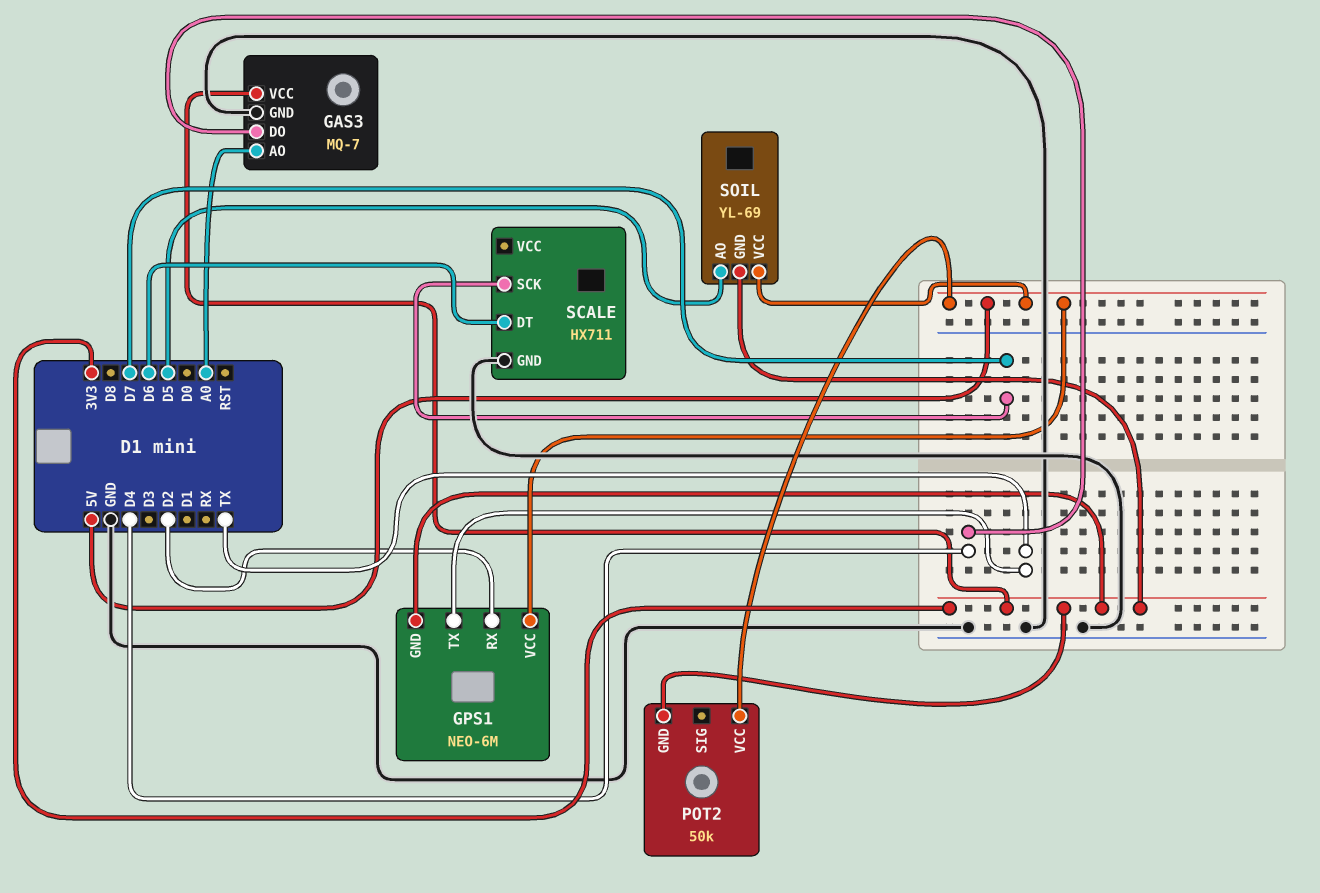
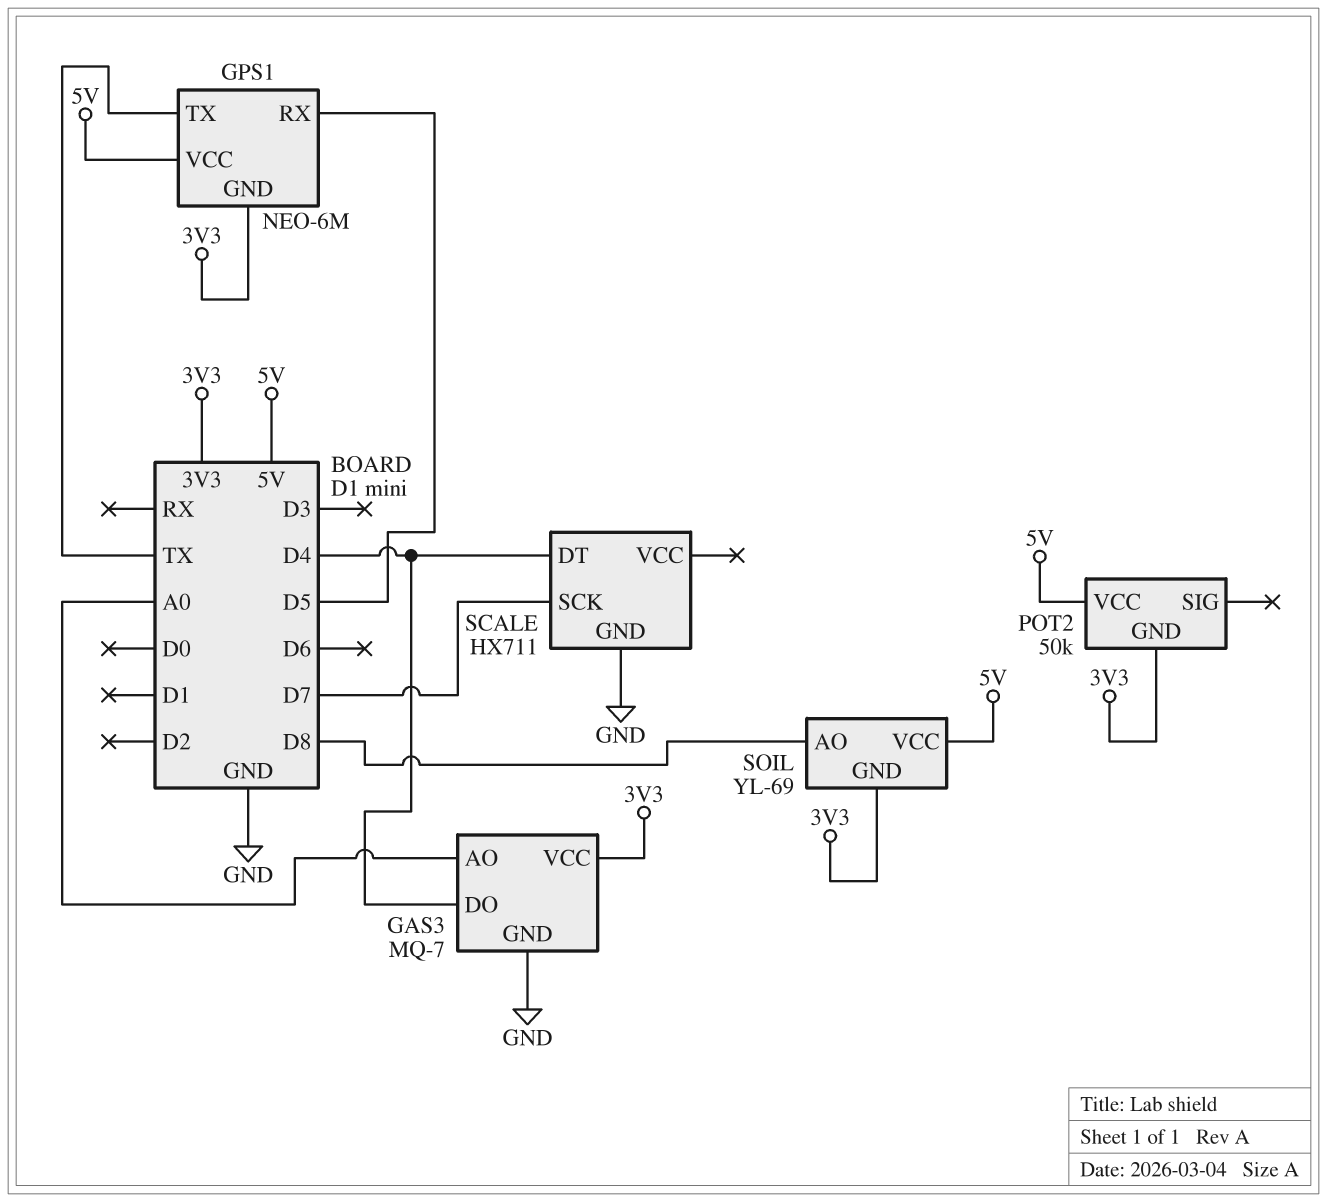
GPS1 pin RX: D2 -> D5
SCALE pin DT: D6 -> D4
SOIL pin AO: D5 -> D8

